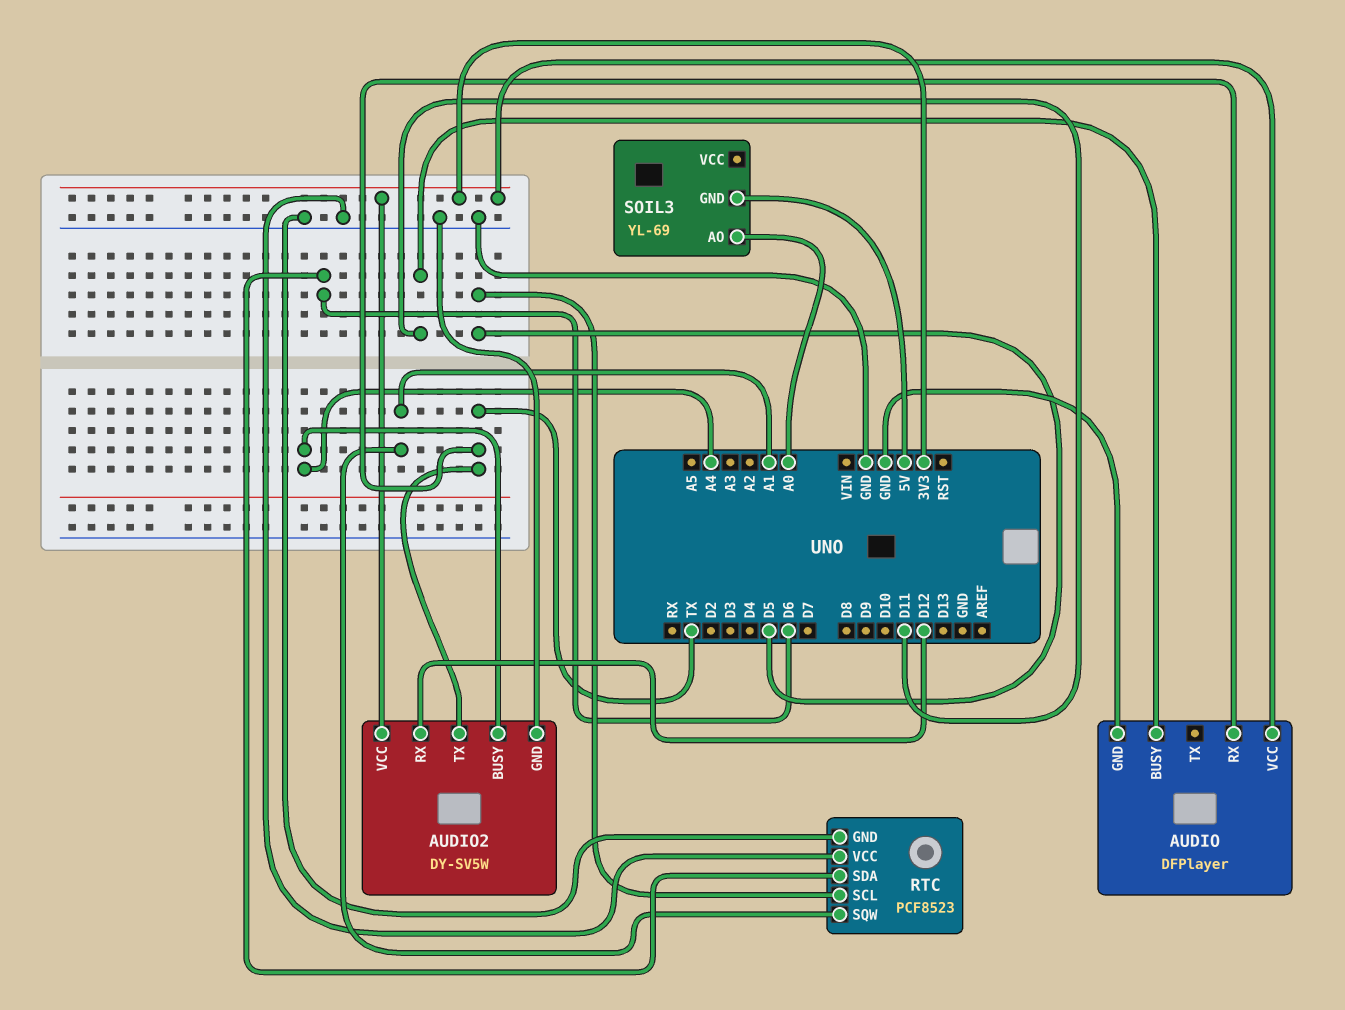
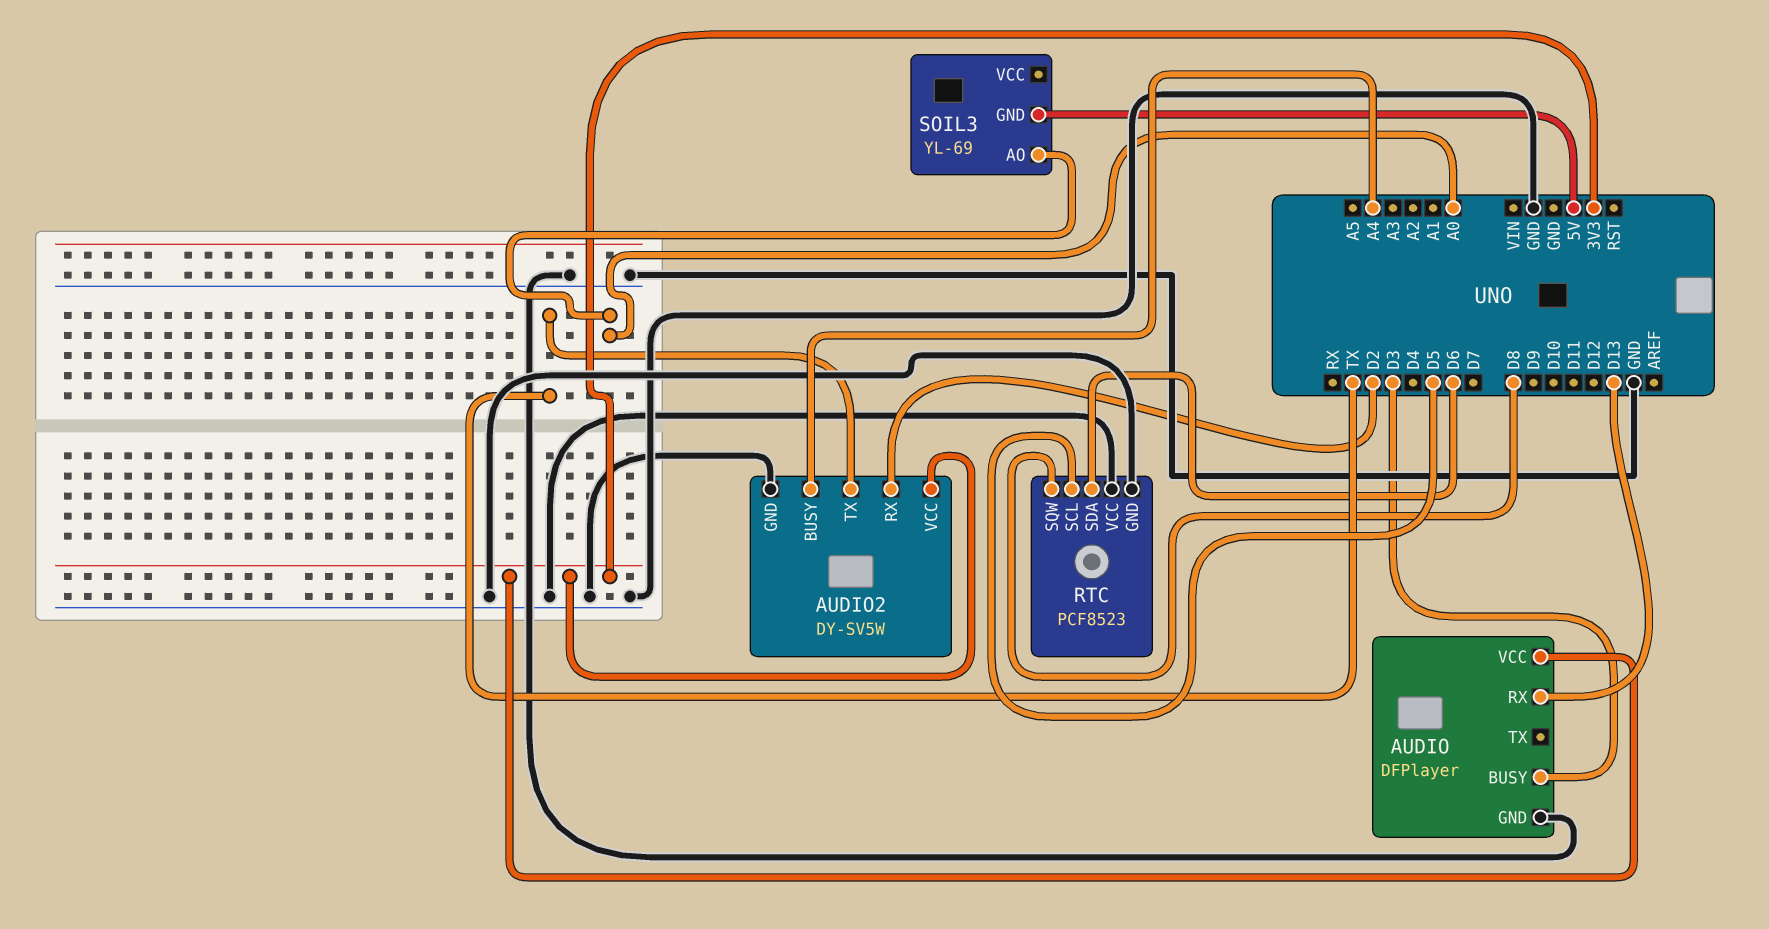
AUDIO pin BUSY: D11 -> D3
AUDIO pin RX: TX -> D13
AUDIO2 pin RX: D12 -> D2
RTC pin SQW: A1 -> D8

